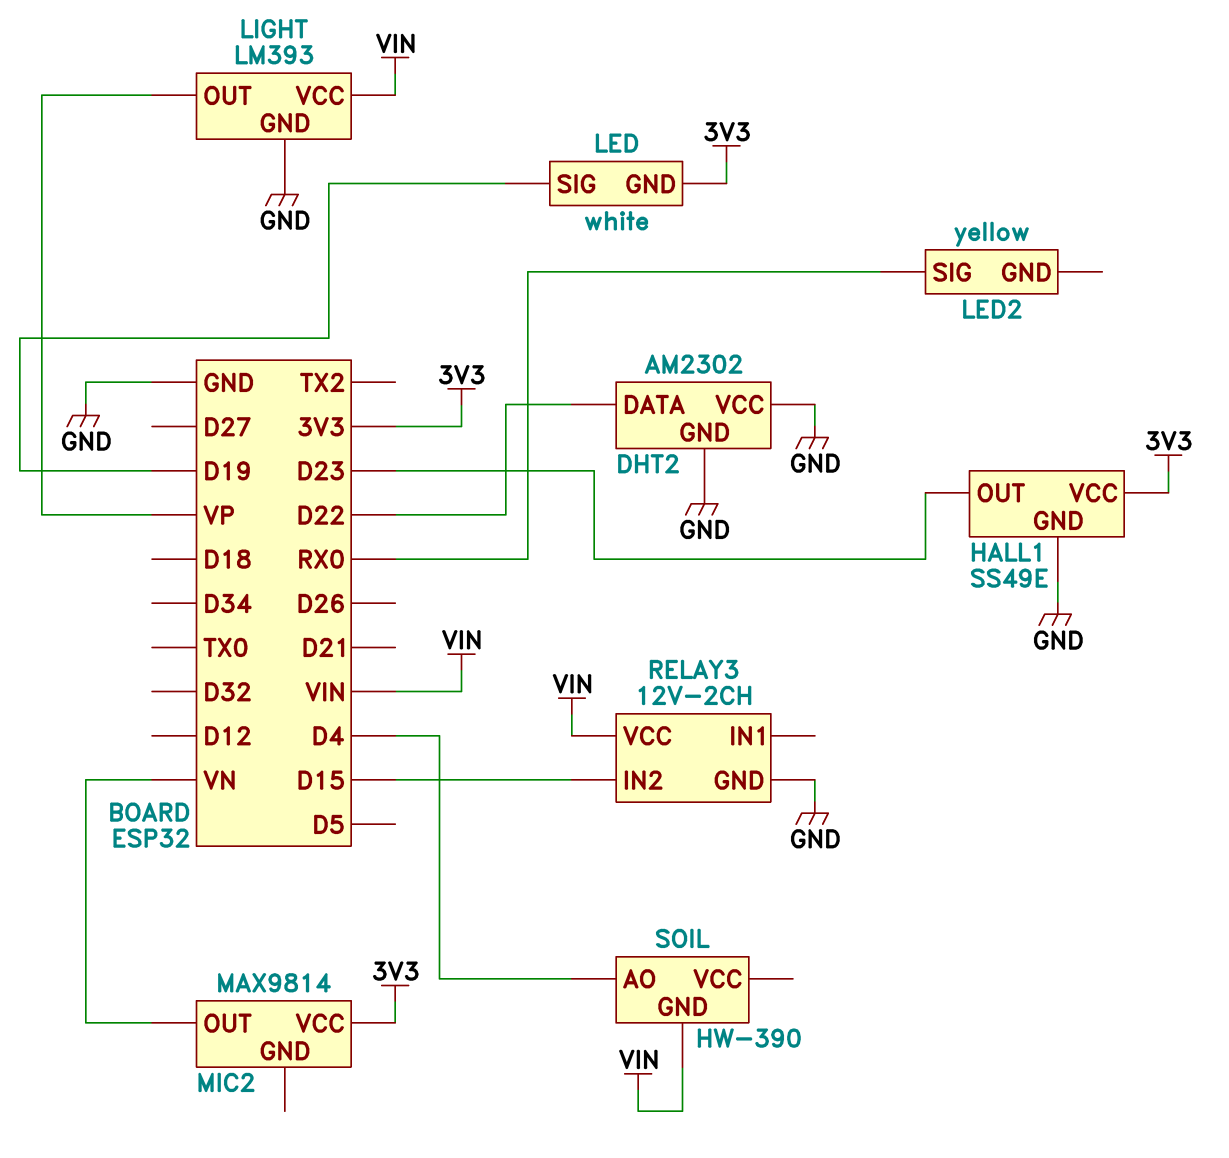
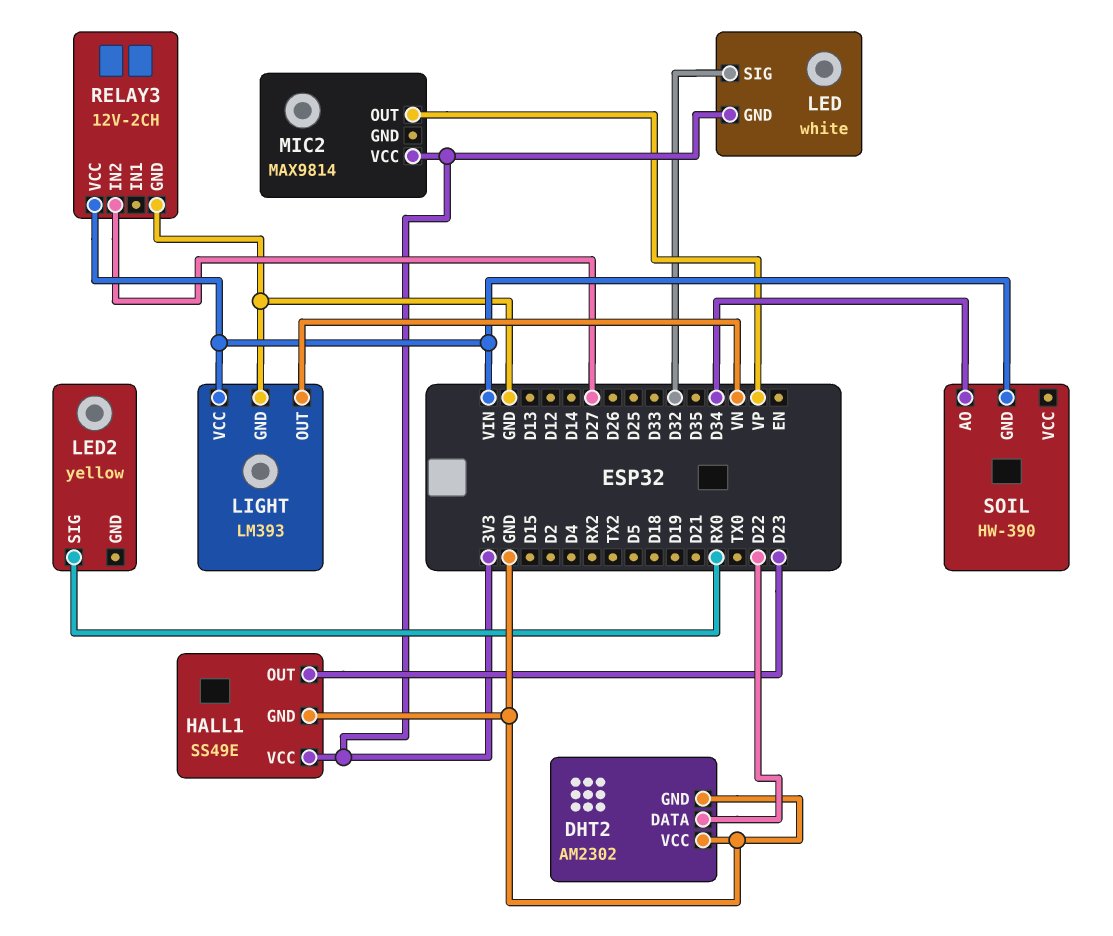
LED pin SIG: D19 -> D32
LIGHT pin OUT: VP -> VN
MIC2 pin OUT: VN -> VP
RELAY3 pin IN2: D15 -> D27
SOIL pin AO: D4 -> D34

